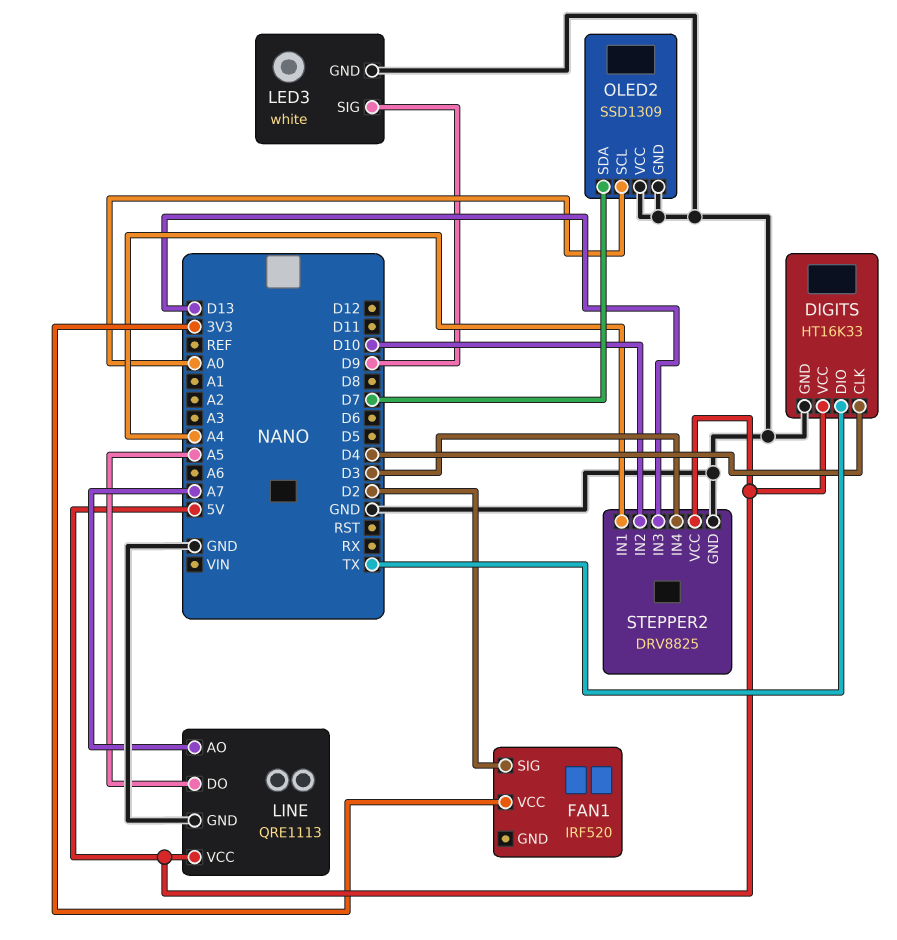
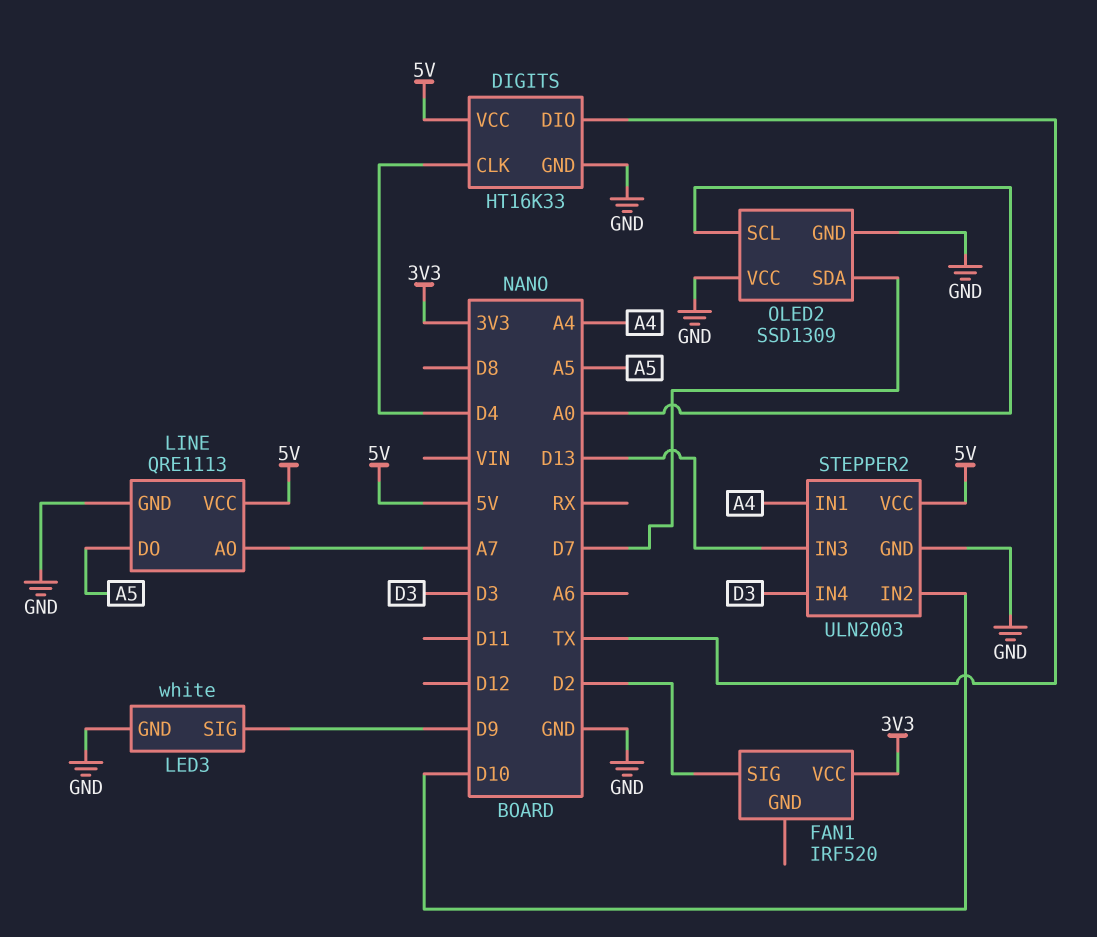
STEPPER2: DRV8825 -> ULN2003

